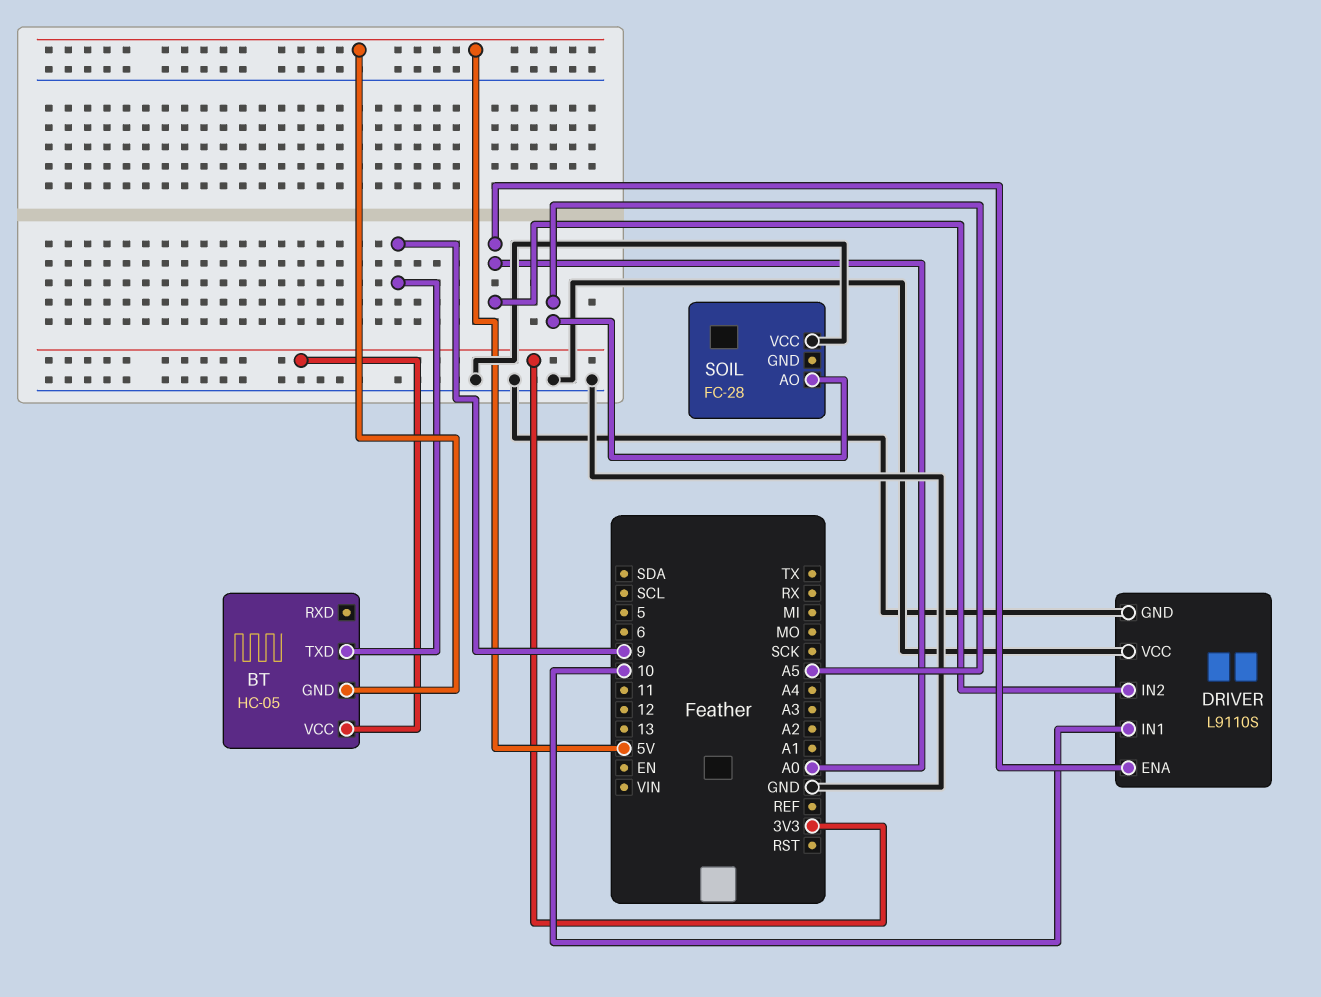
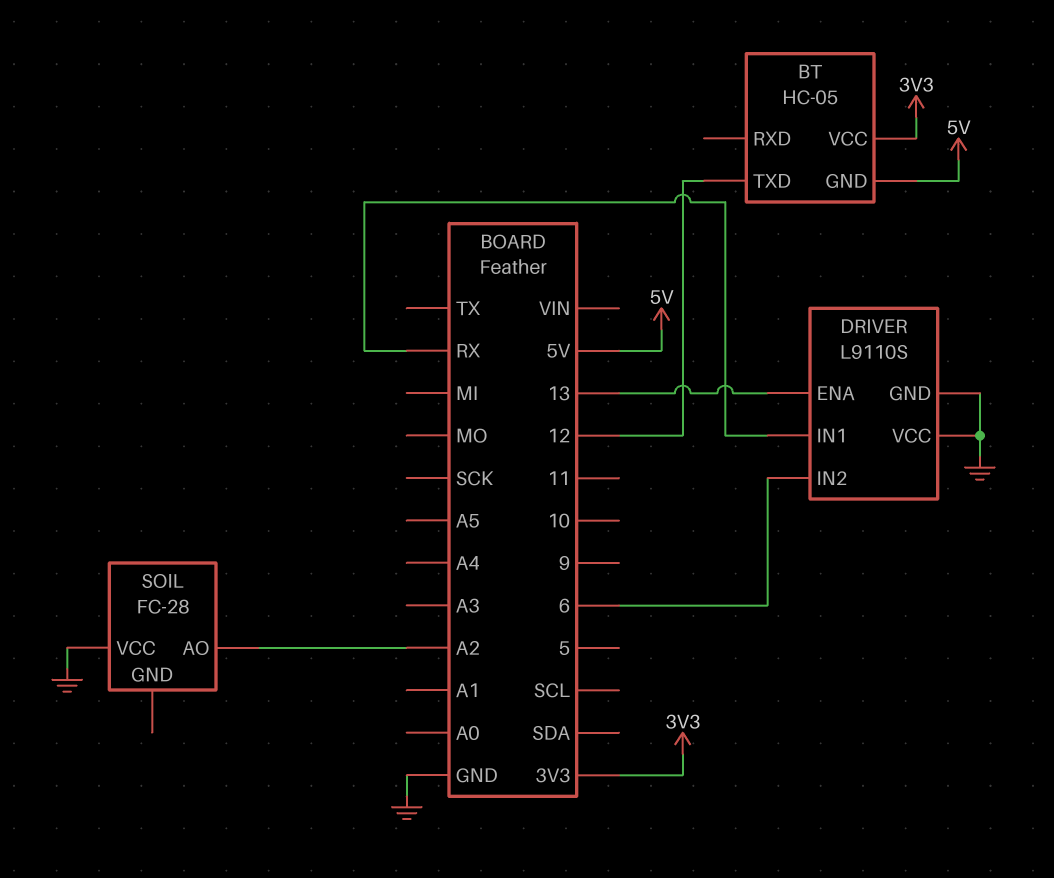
BT pin TXD: 9 -> 12
DRIVER pin ENA: A0 -> 13
DRIVER pin IN1: 10 -> RX
DRIVER pin IN2: A0 -> 6
SOIL pin AO: A5 -> A2

